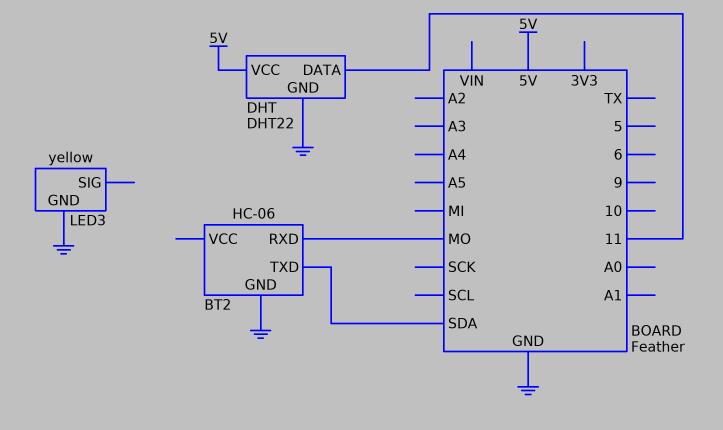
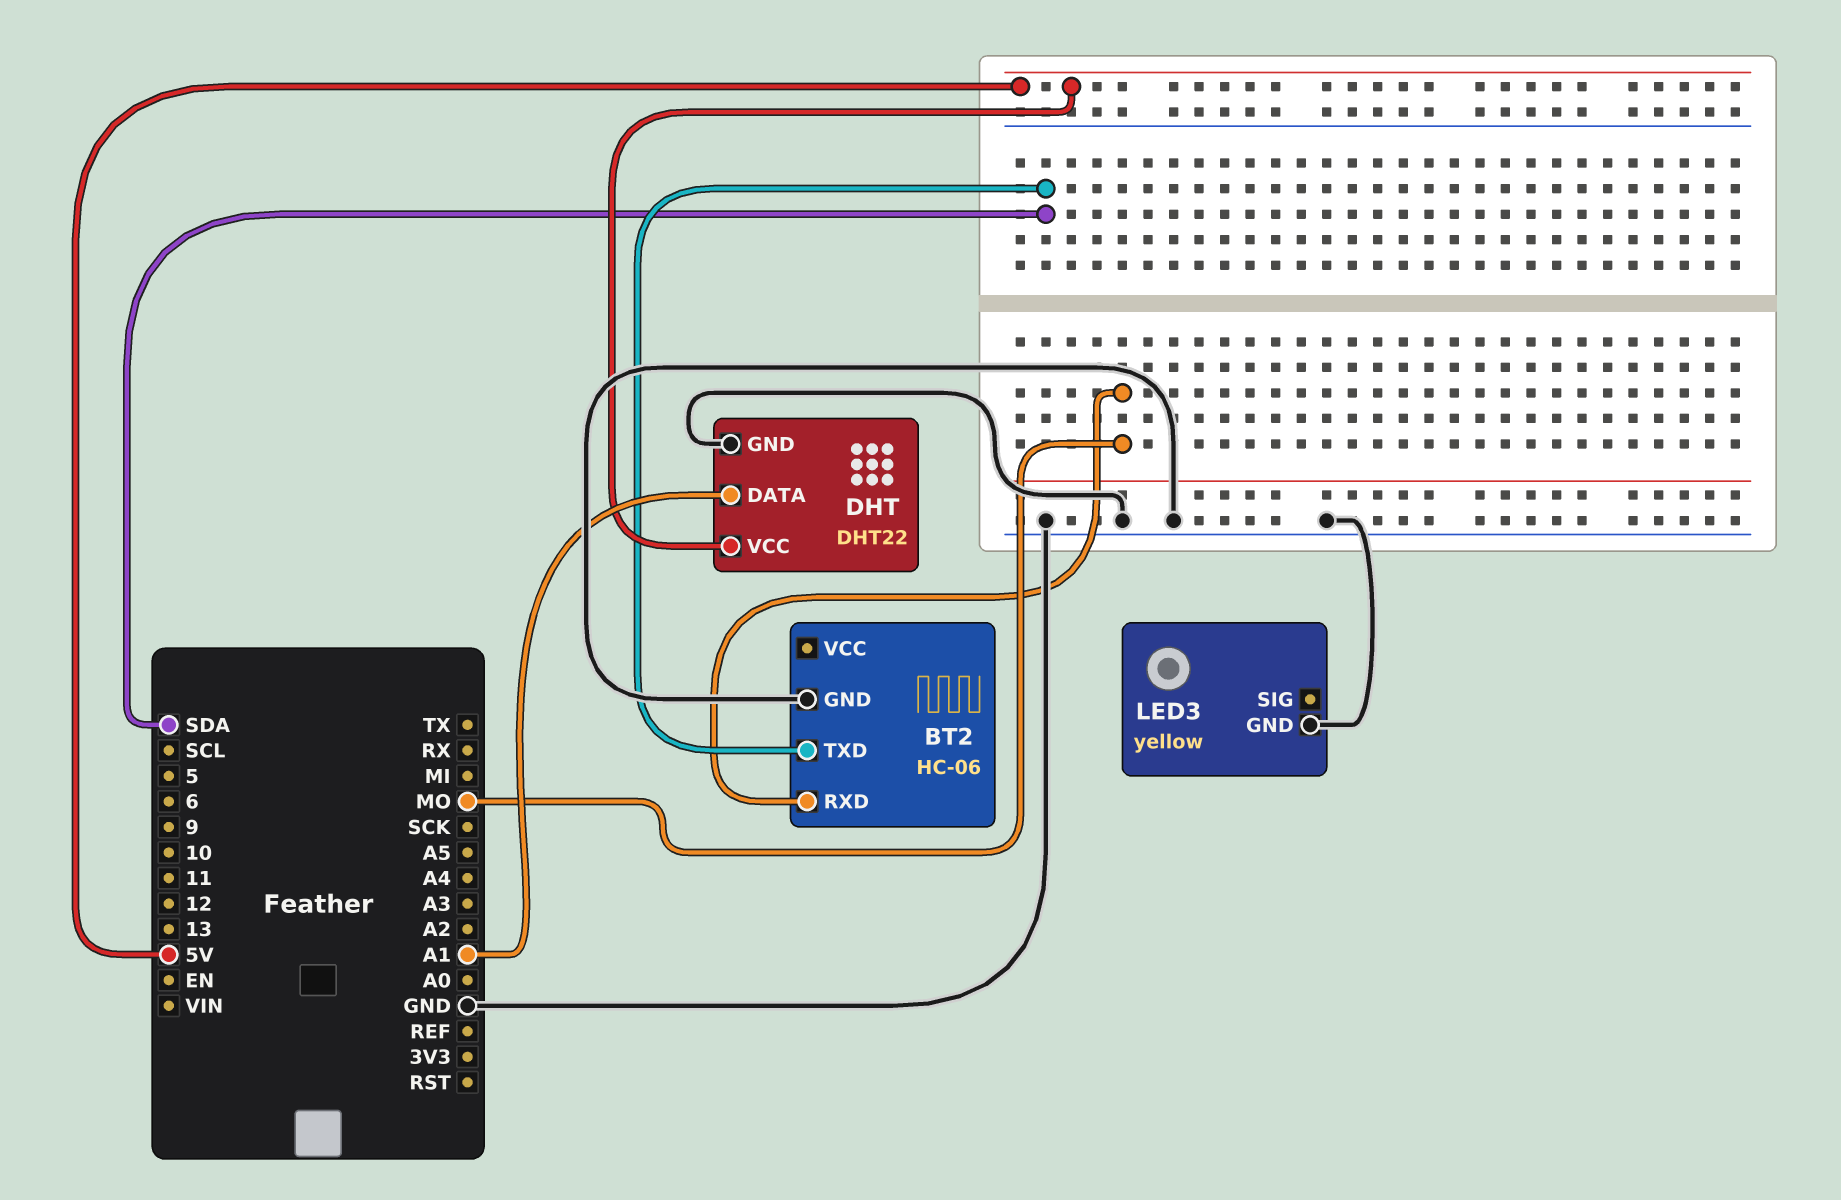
DHT pin DATA: 11 -> A1

